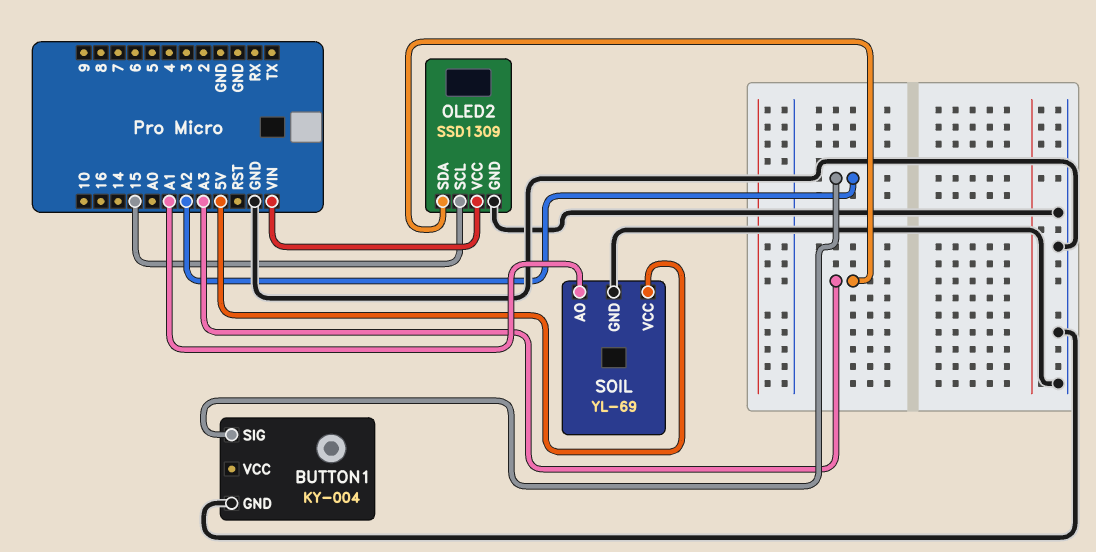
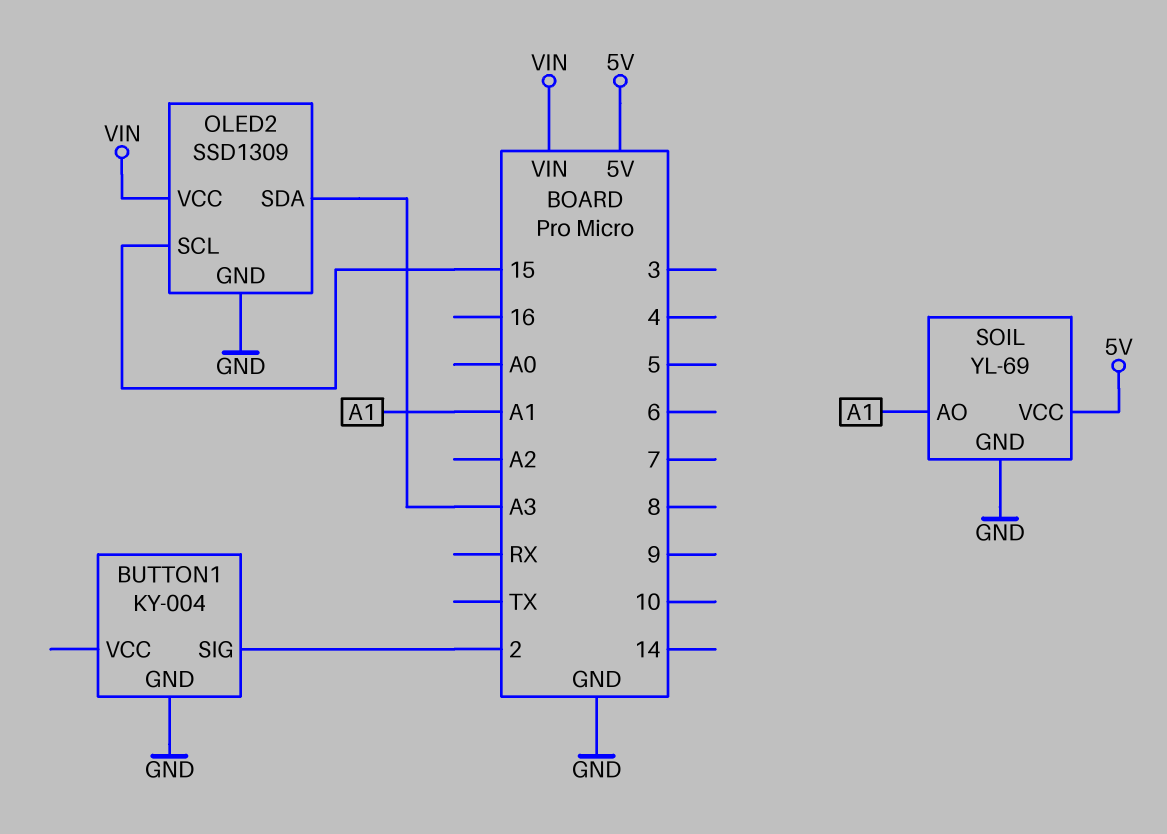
BUTTON1 pin SIG: A2 -> 2

